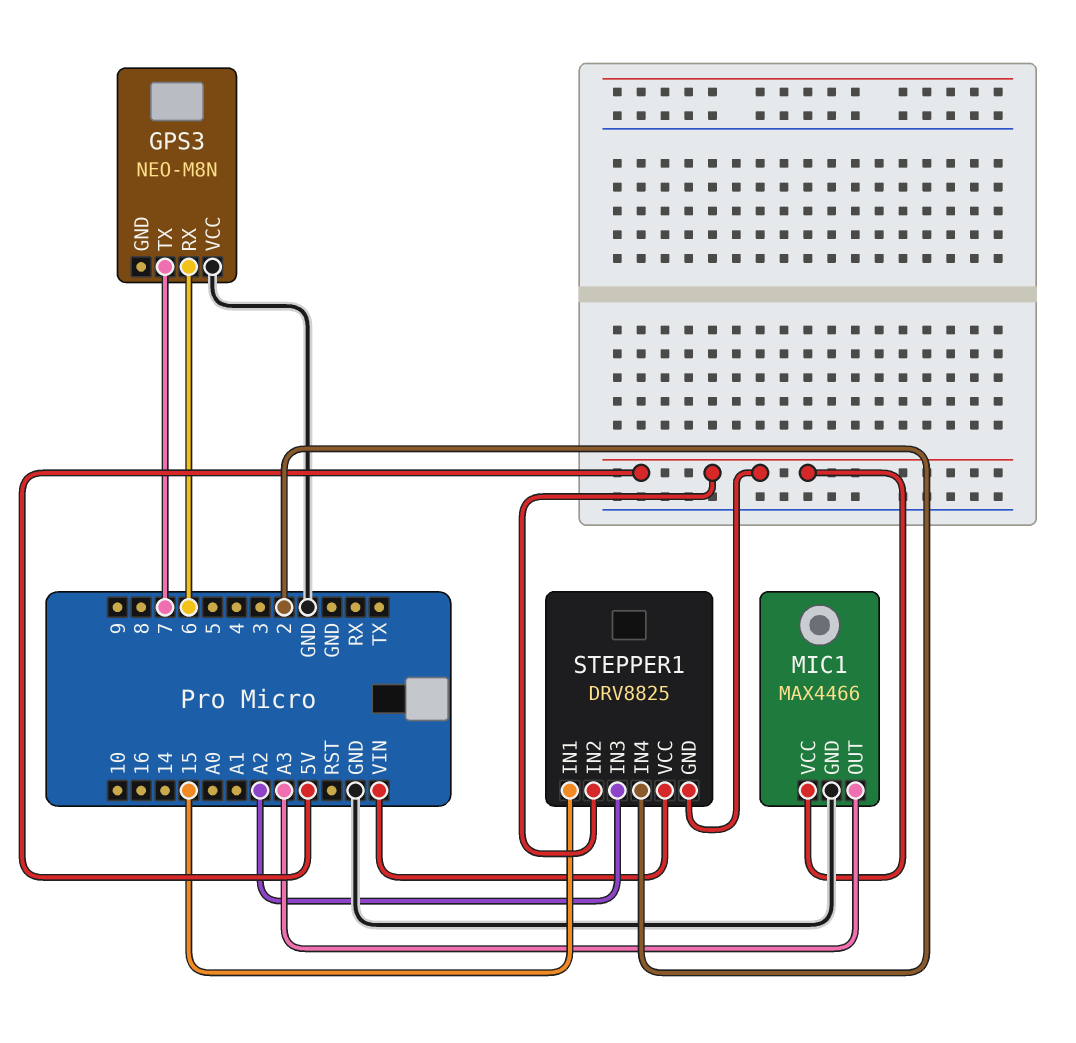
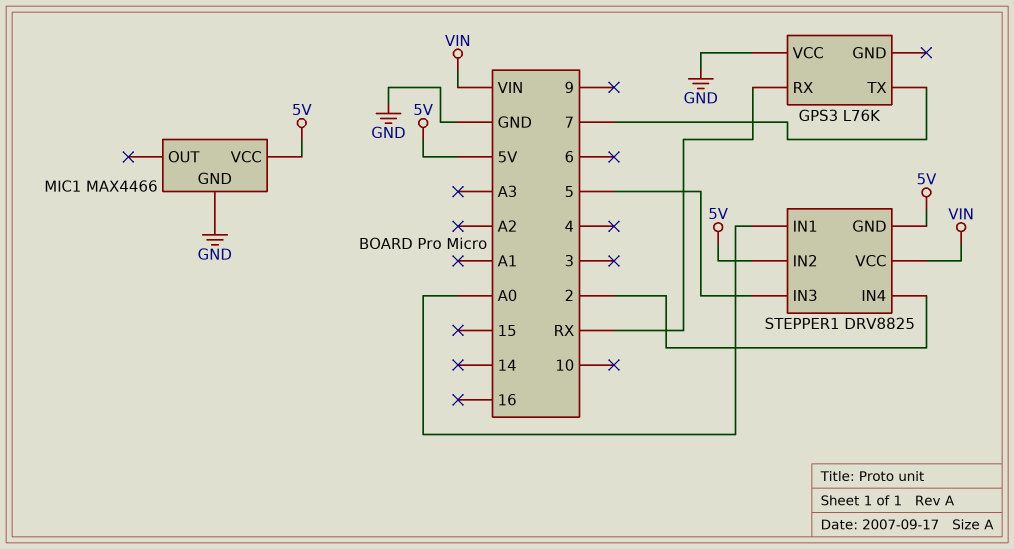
GPS3: NEO-M8N -> L76K
GPS3 pin RX: 6 -> RX
MIC1 pin OUT: A3 -> none
STEPPER1 pin IN1: 15 -> A0
STEPPER1 pin IN3: A2 -> 5

